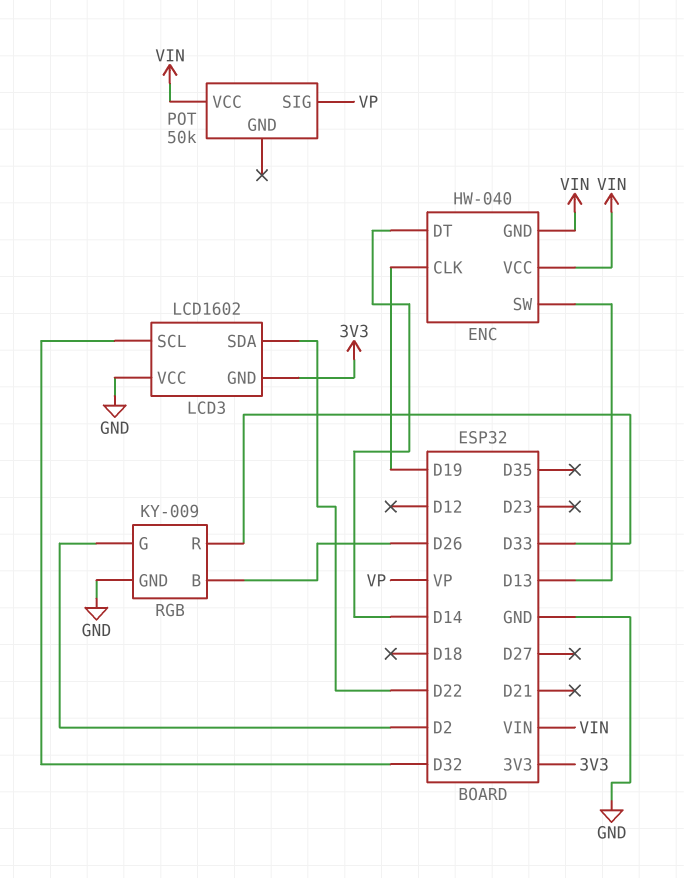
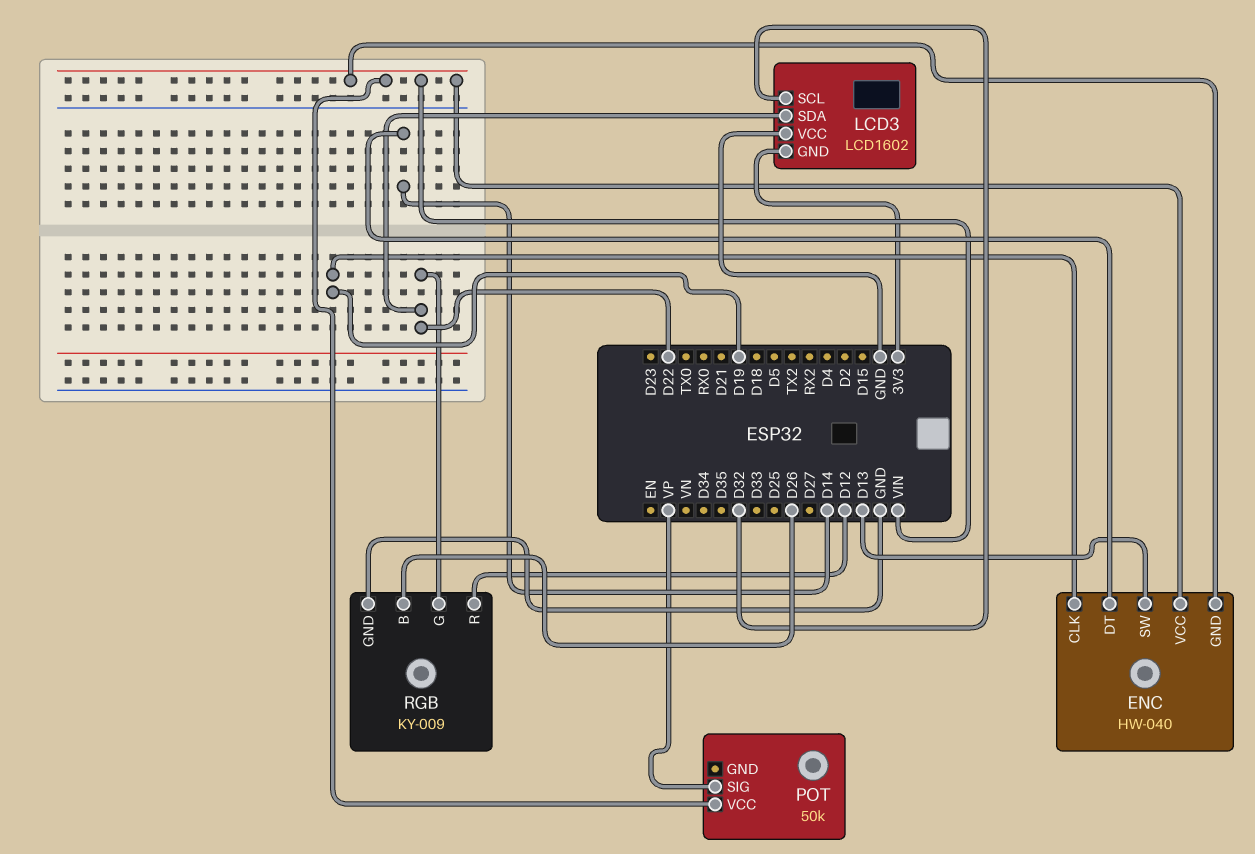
RGB pin G: D2 -> D22
RGB pin R: D33 -> D12

